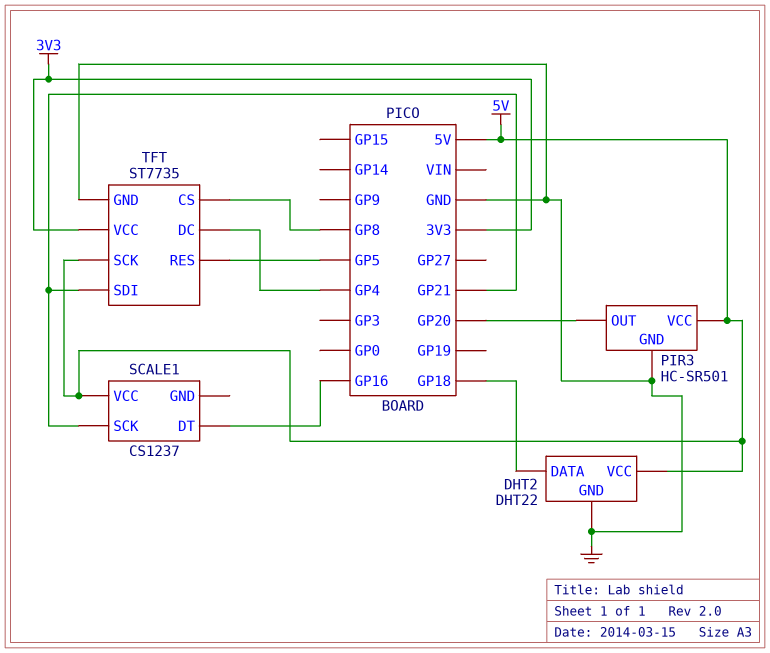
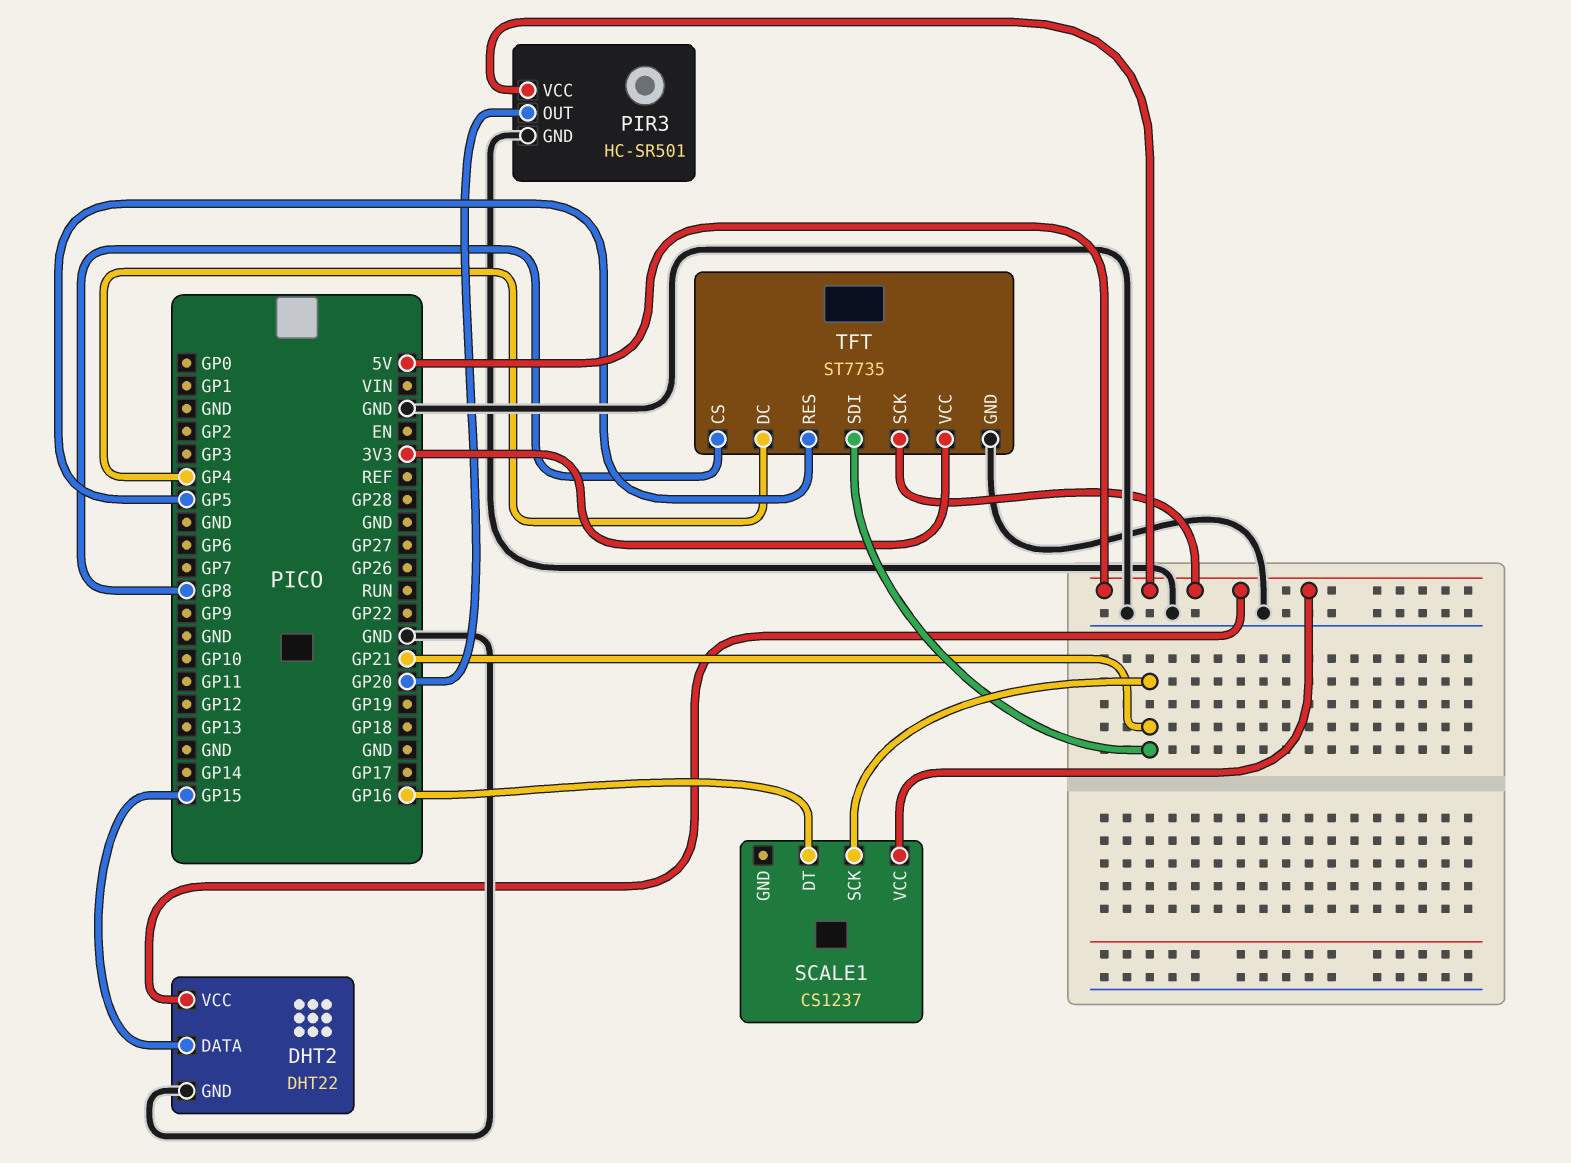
DHT2 pin DATA: GP18 -> GP15

